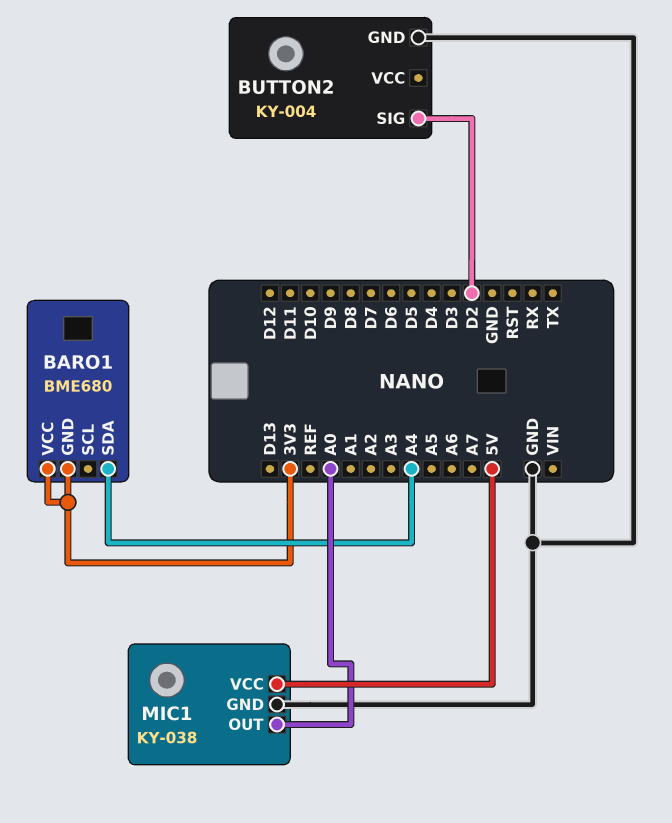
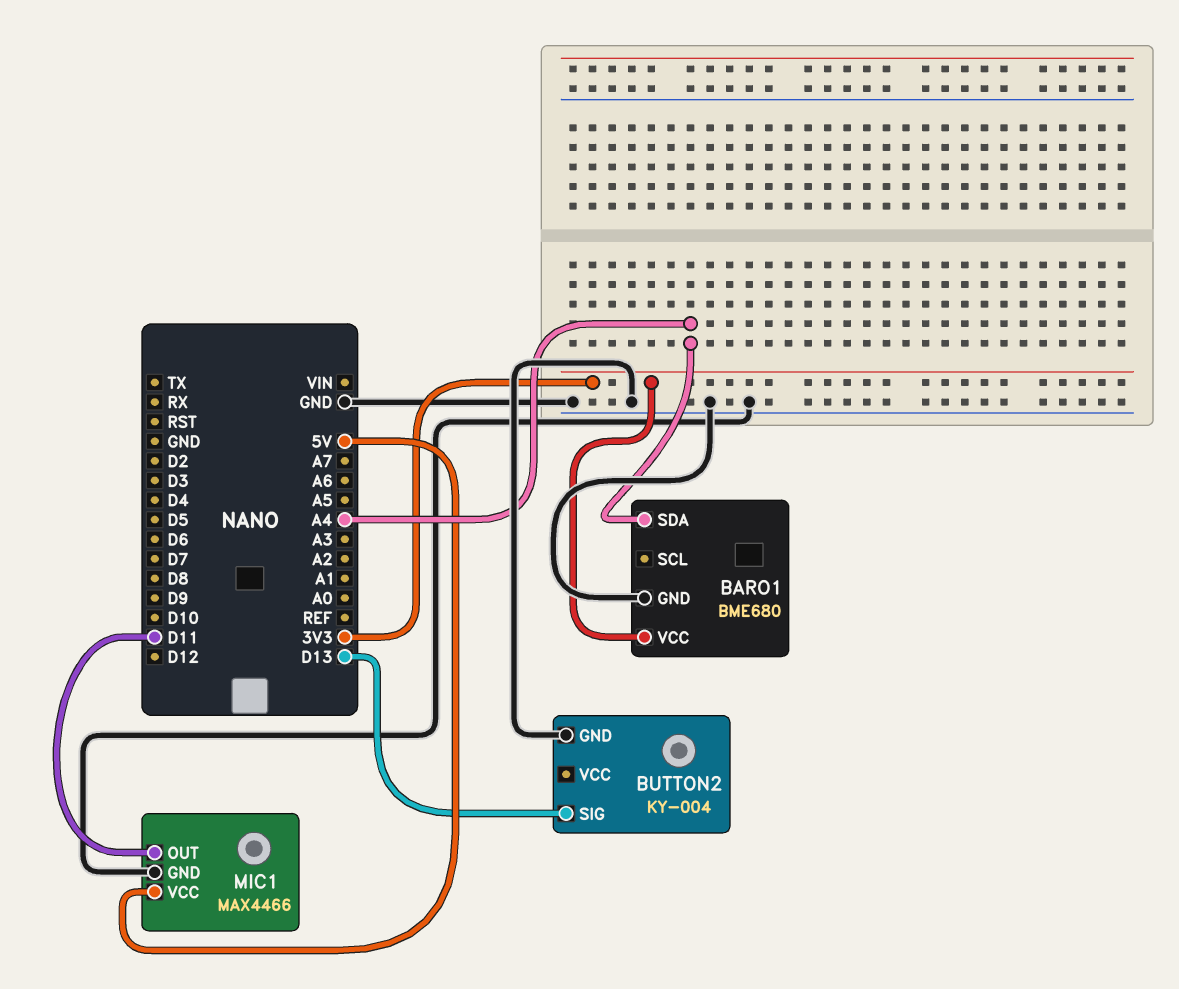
BARO1 pin GND: 3V3 -> GND
BUTTON2 pin SIG: D2 -> D13
MIC1: KY-038 -> MAX4466
MIC1 pin OUT: A0 -> D11

